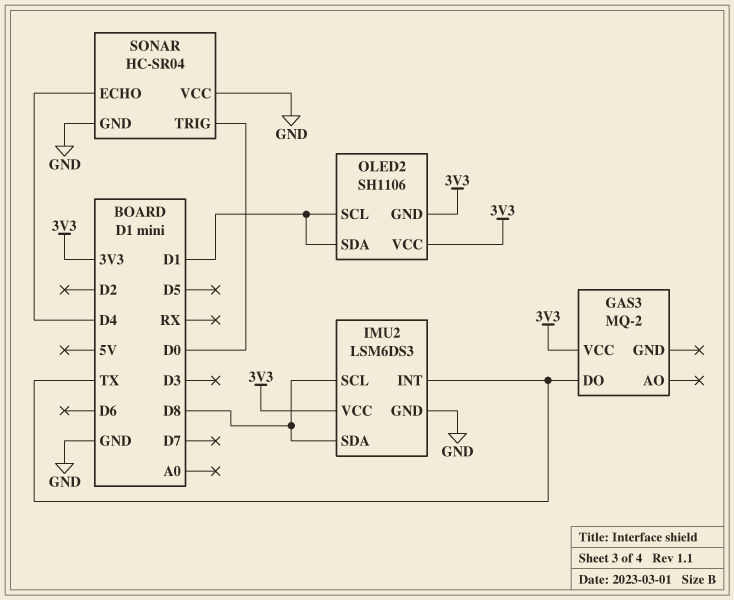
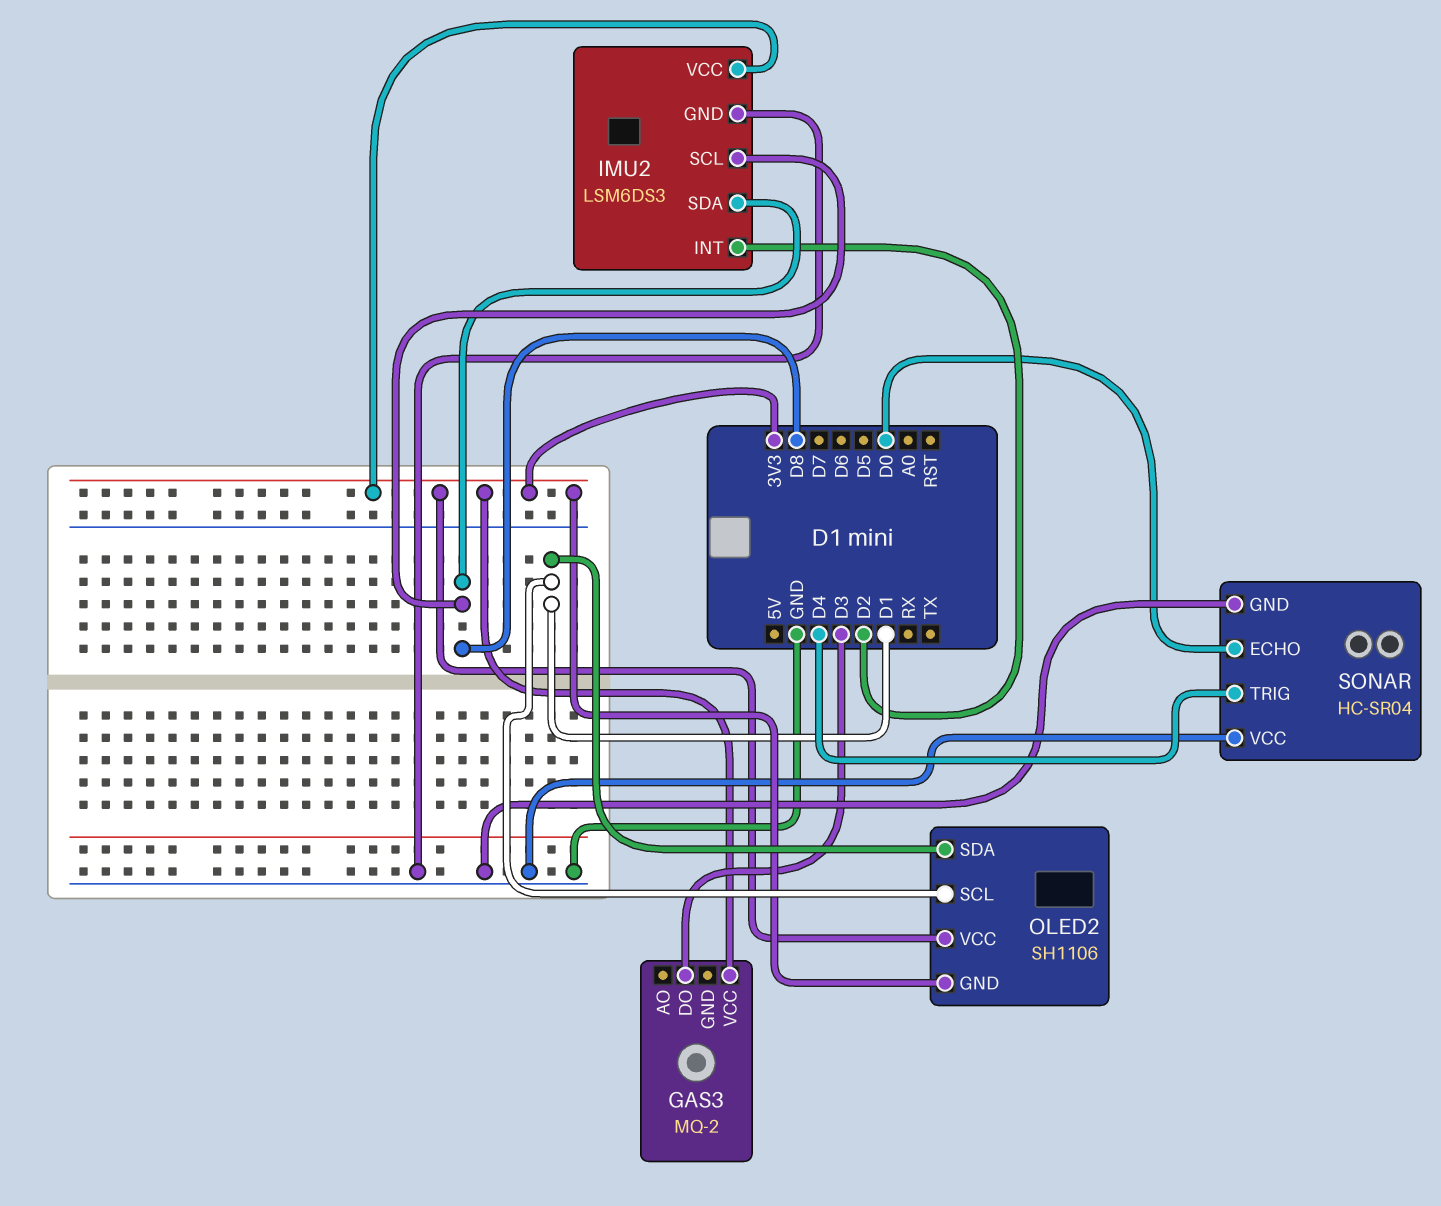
GAS3 pin DO: TX -> D3
IMU2 pin INT: TX -> D2
SONAR pin ECHO: D4 -> D0
SONAR pin TRIG: D0 -> D4

